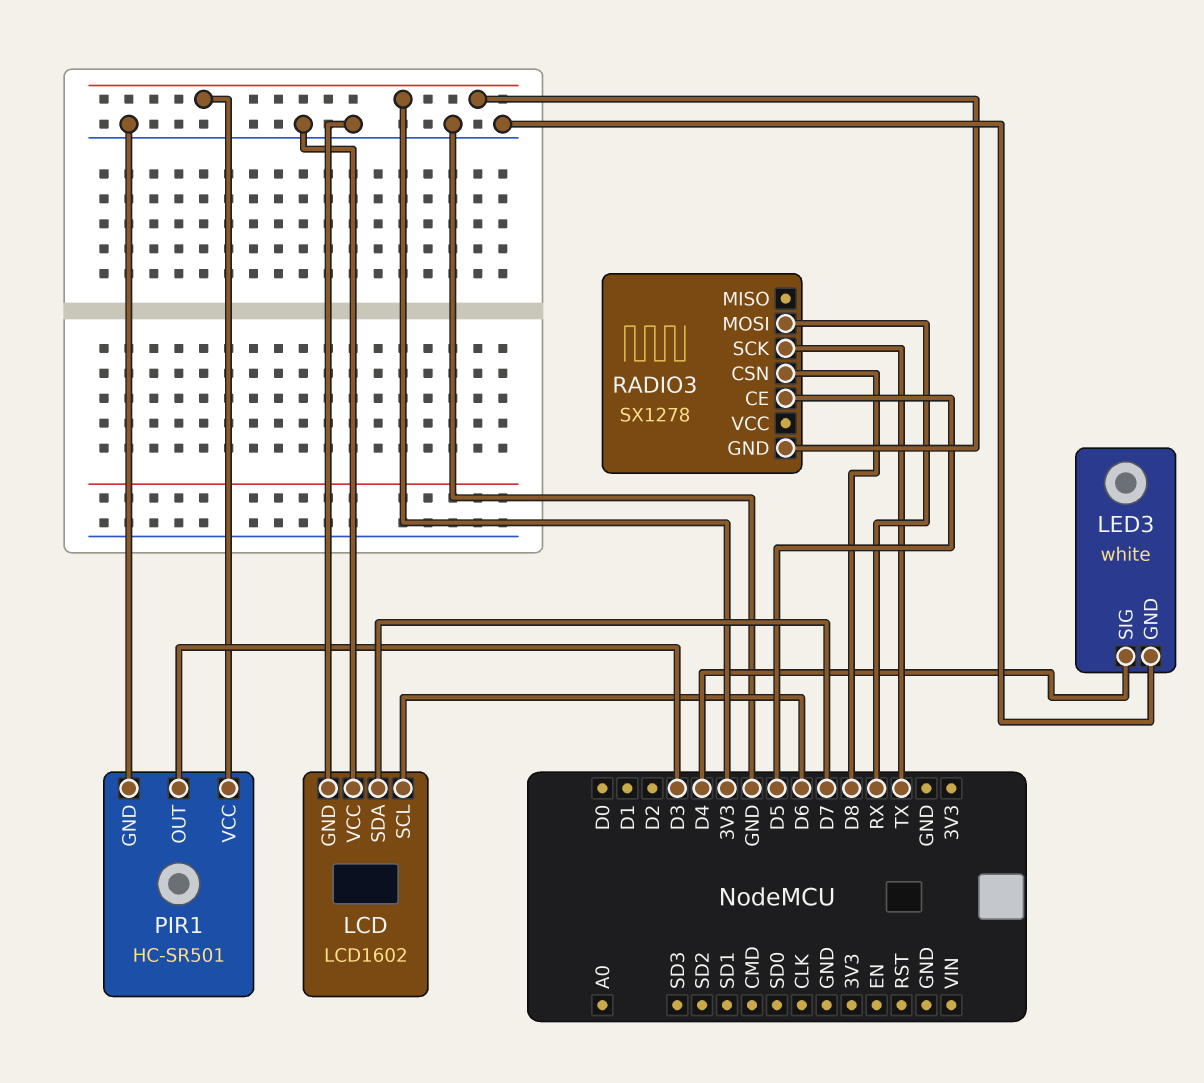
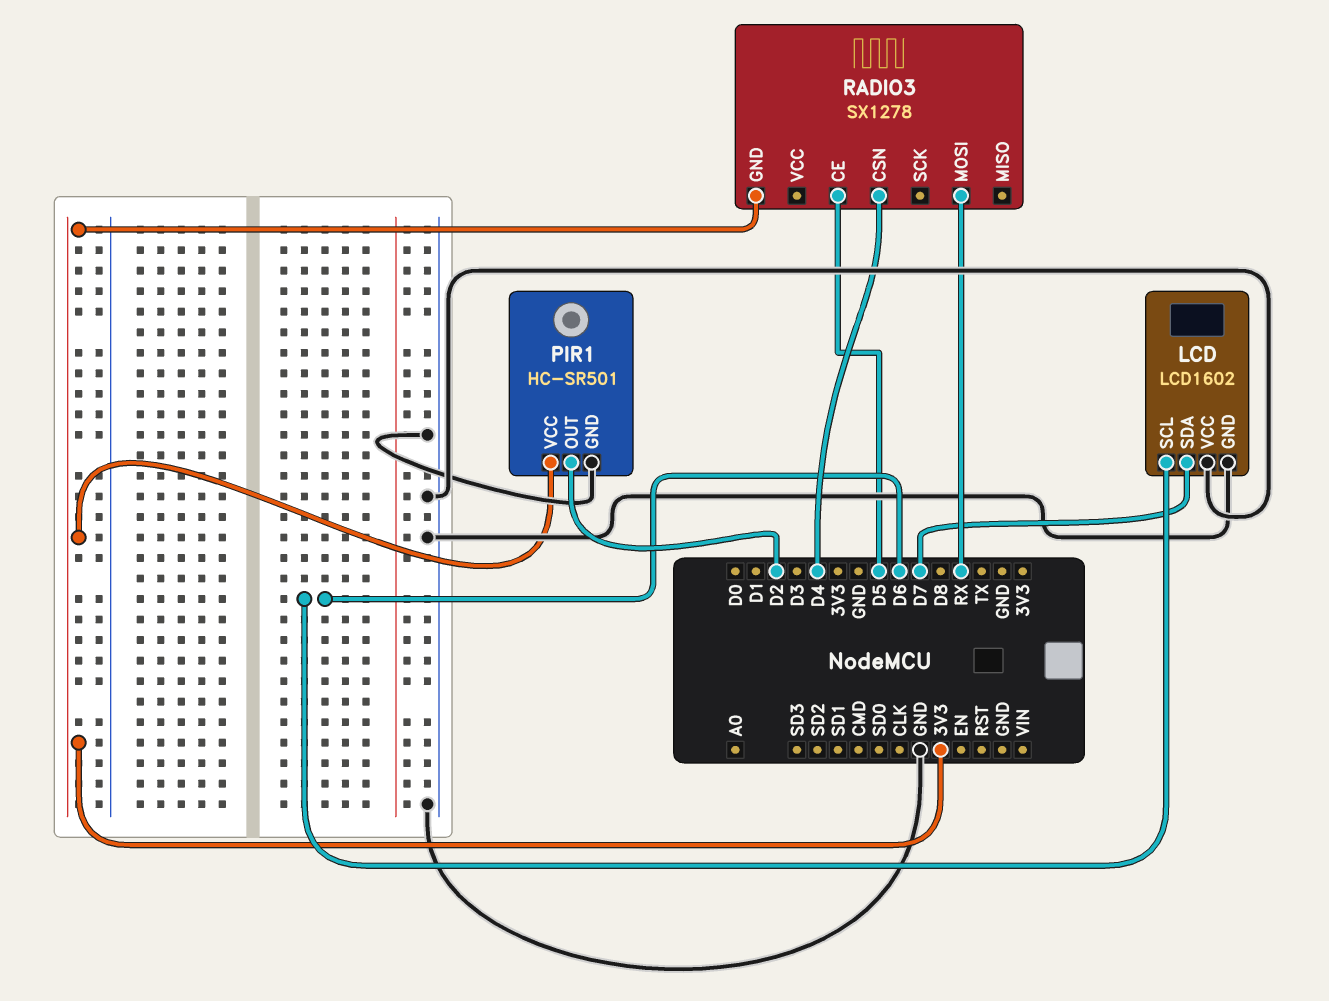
LED3: white -> none
LED3 pin GND: GND -> none
LED3 pin SIG: D4 -> none
PIR1 pin OUT: D3 -> D2
RADIO3 pin CSN: D8 -> D4
RADIO3 pin SCK: TX -> none

